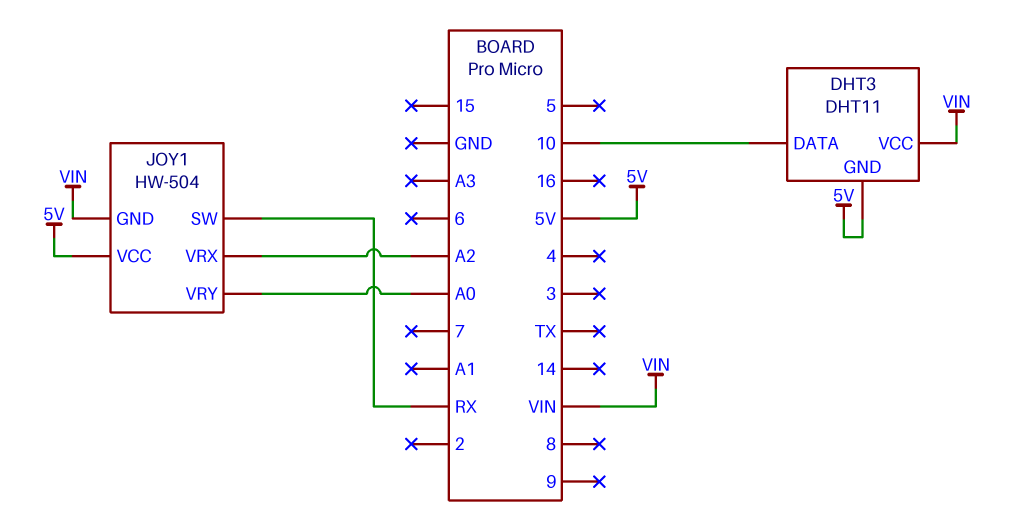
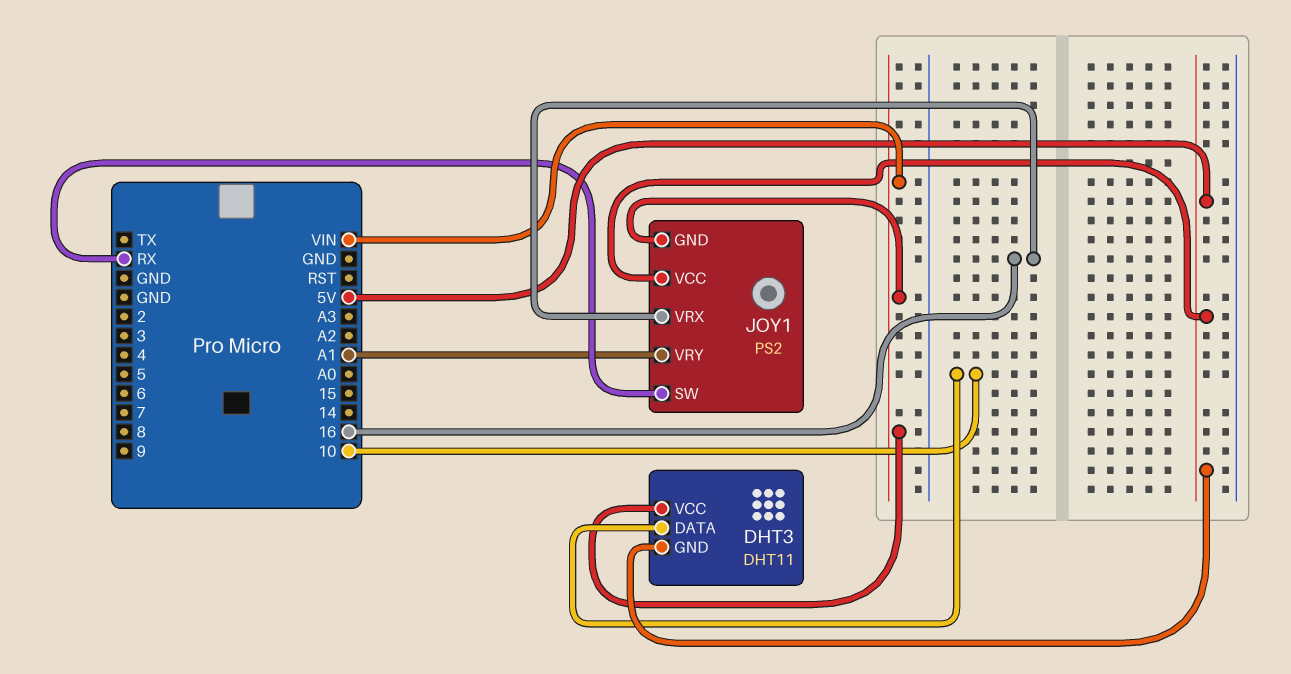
JOY1: HW-504 -> PS2
JOY1 pin VRX: A2 -> 16
JOY1 pin VRY: A0 -> A1

